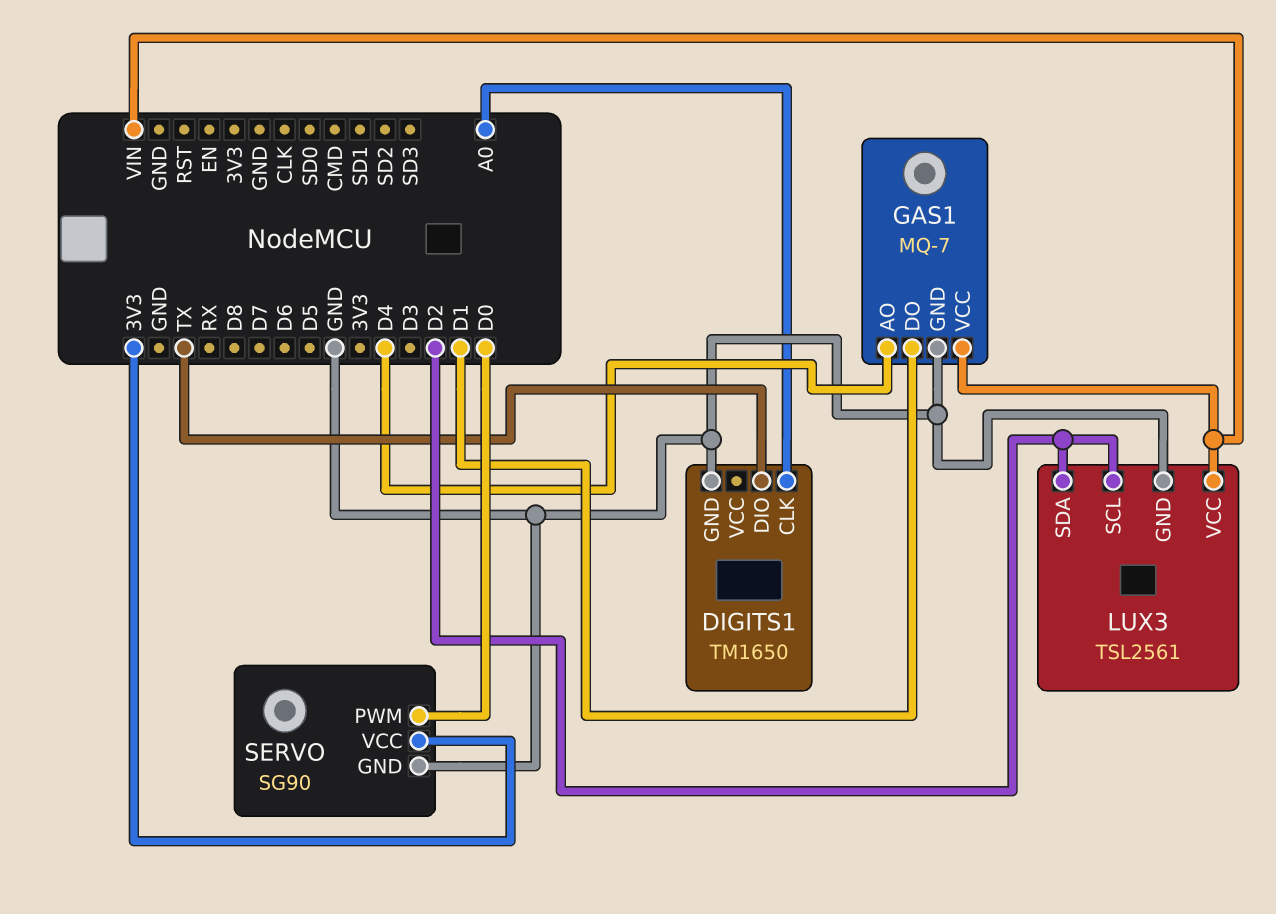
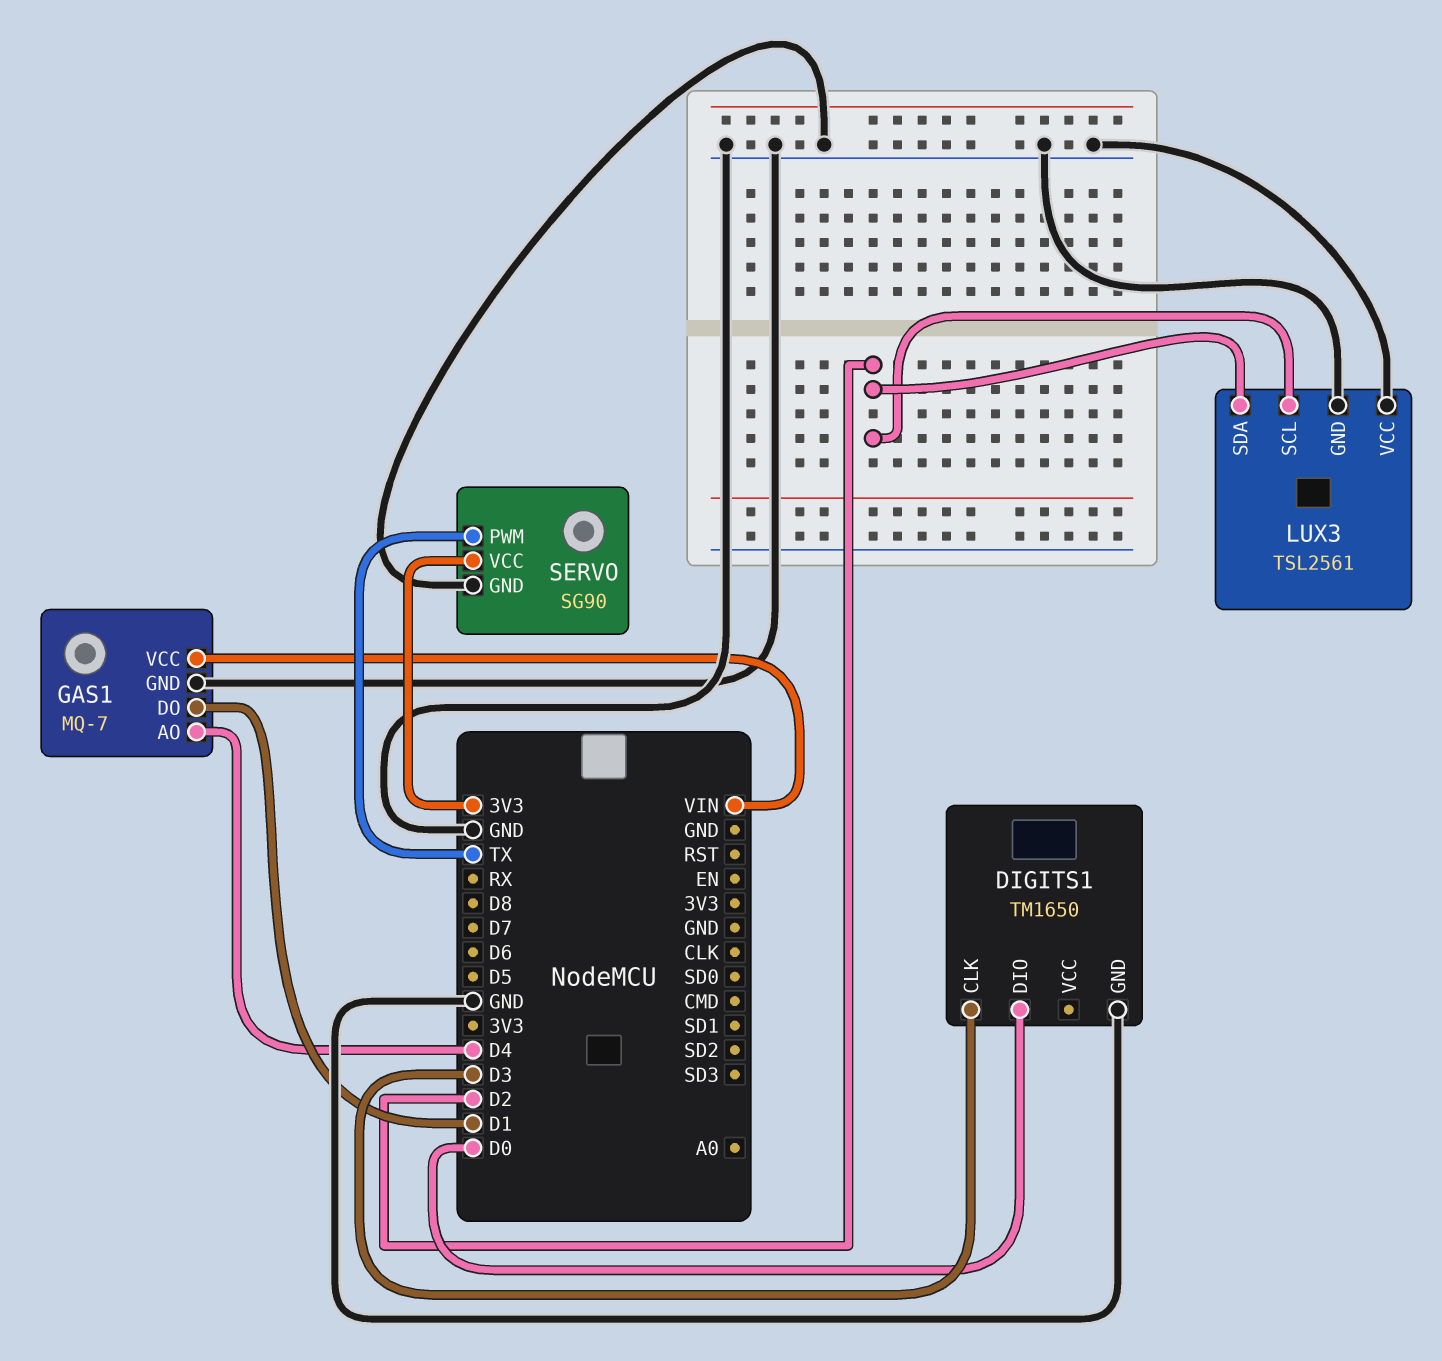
DIGITS1 pin CLK: A0 -> D3
DIGITS1 pin DIO: TX -> D0
LUX3 pin VCC: VIN -> GND
SERVO pin PWM: D0 -> TX

